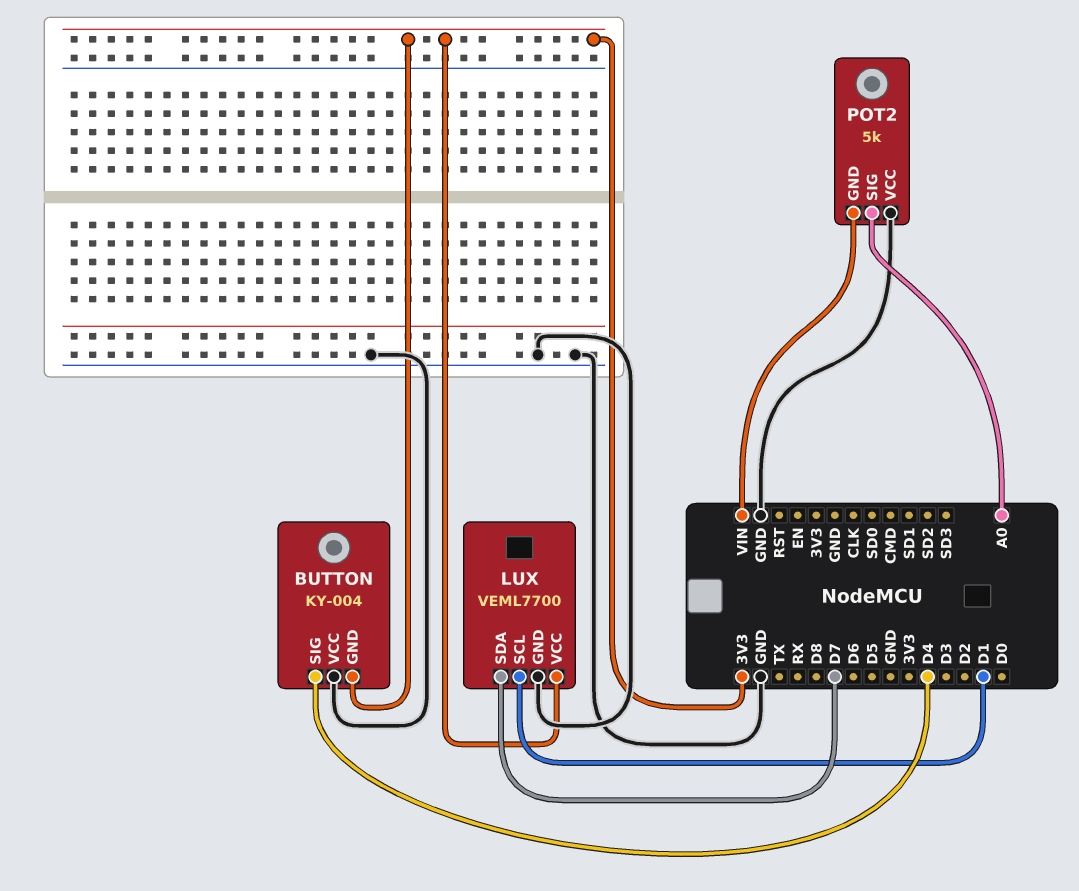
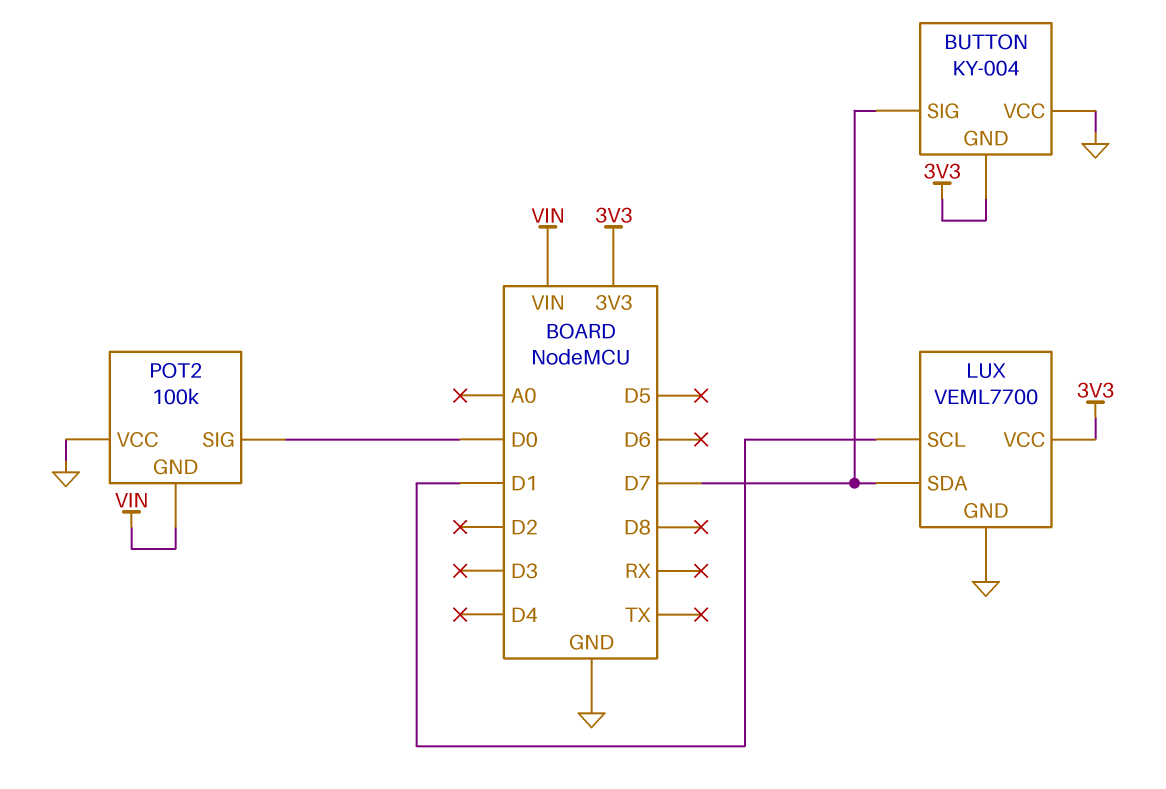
BUTTON pin SIG: D4 -> D7
POT2: 5k -> 100k
POT2 pin SIG: A0 -> D0

